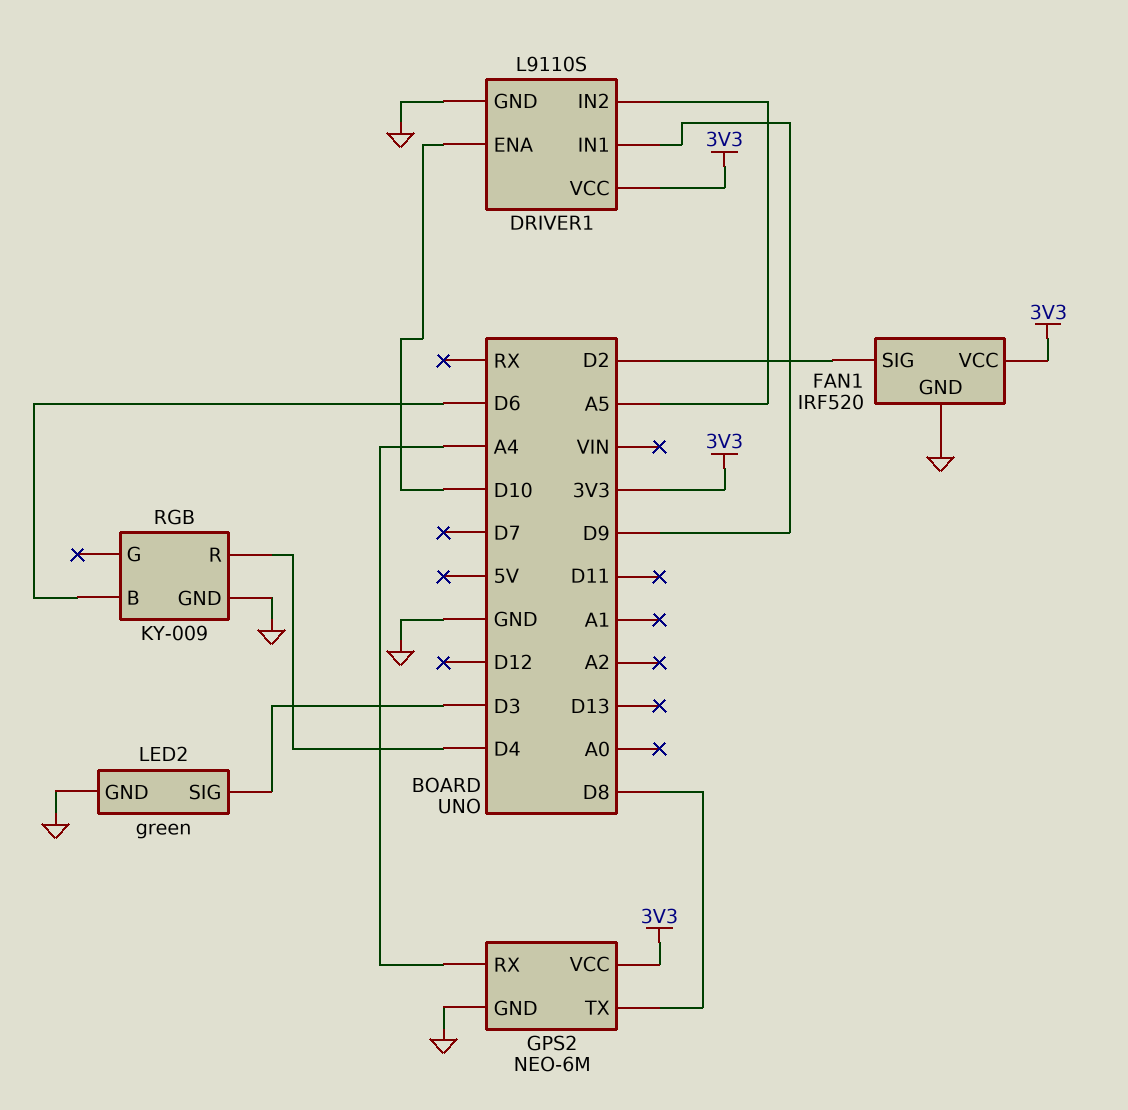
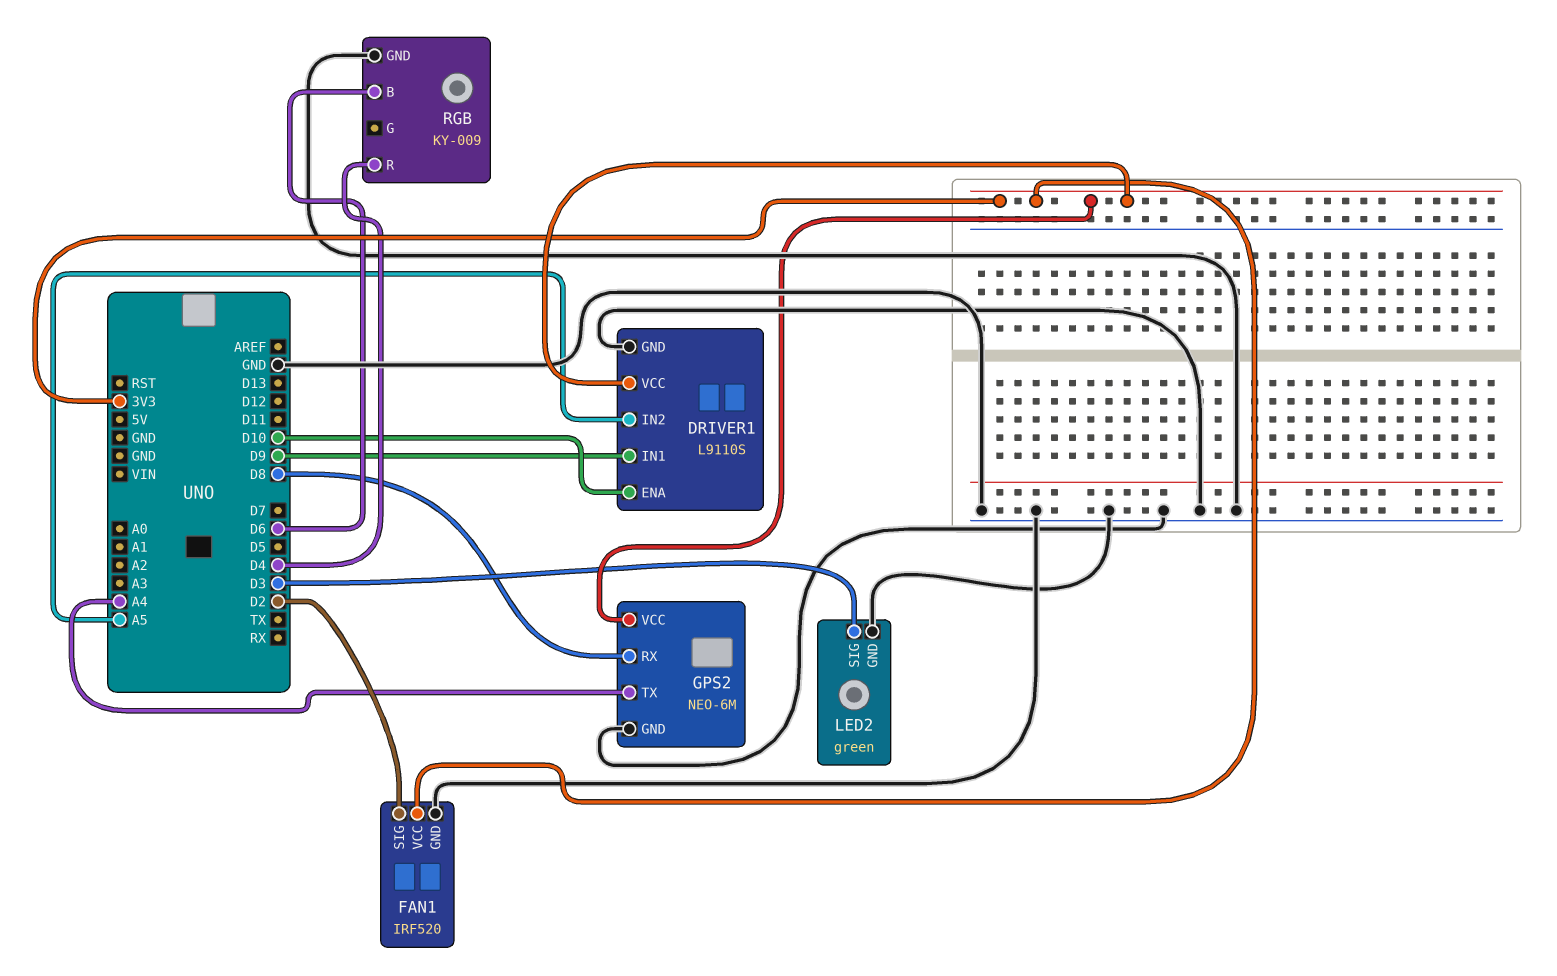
GPS2 pin RX: A4 -> D8
GPS2 pin TX: D8 -> A4

